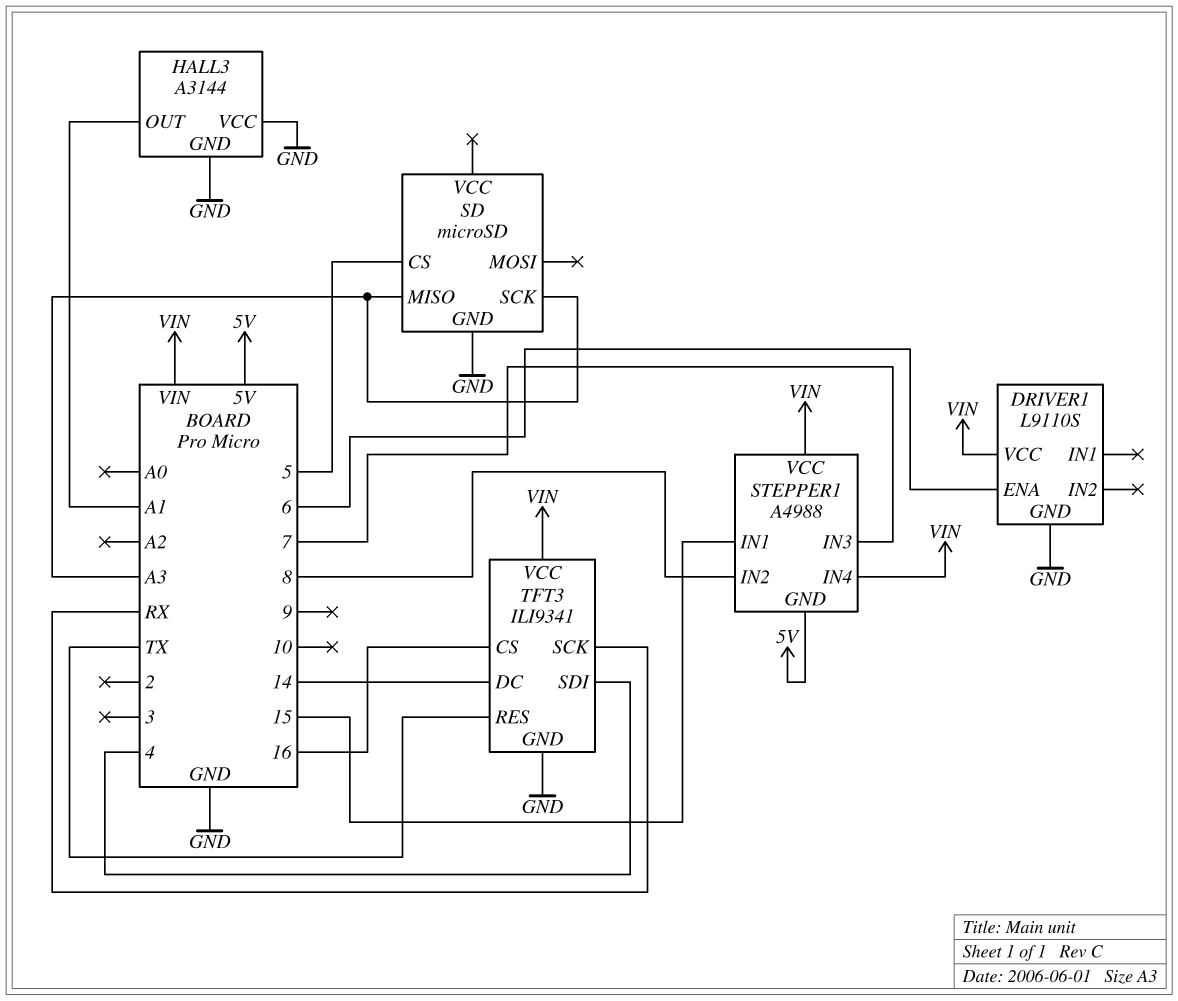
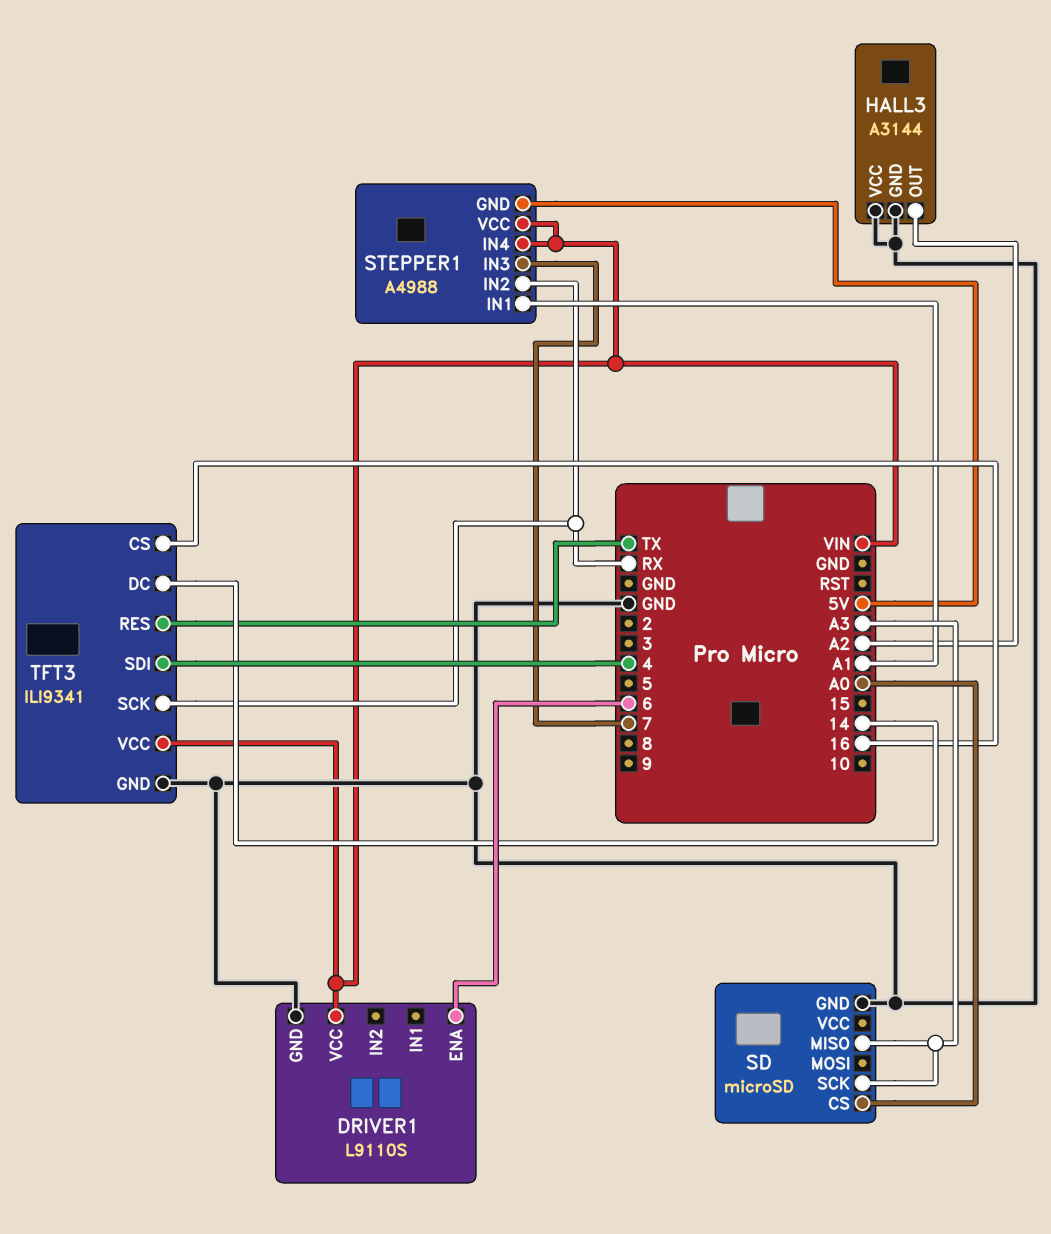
HALL3 pin OUT: A1 -> A2
SD pin CS: 5 -> A0
STEPPER1 pin IN1: 15 -> A1
STEPPER1 pin IN2: 8 -> RX

